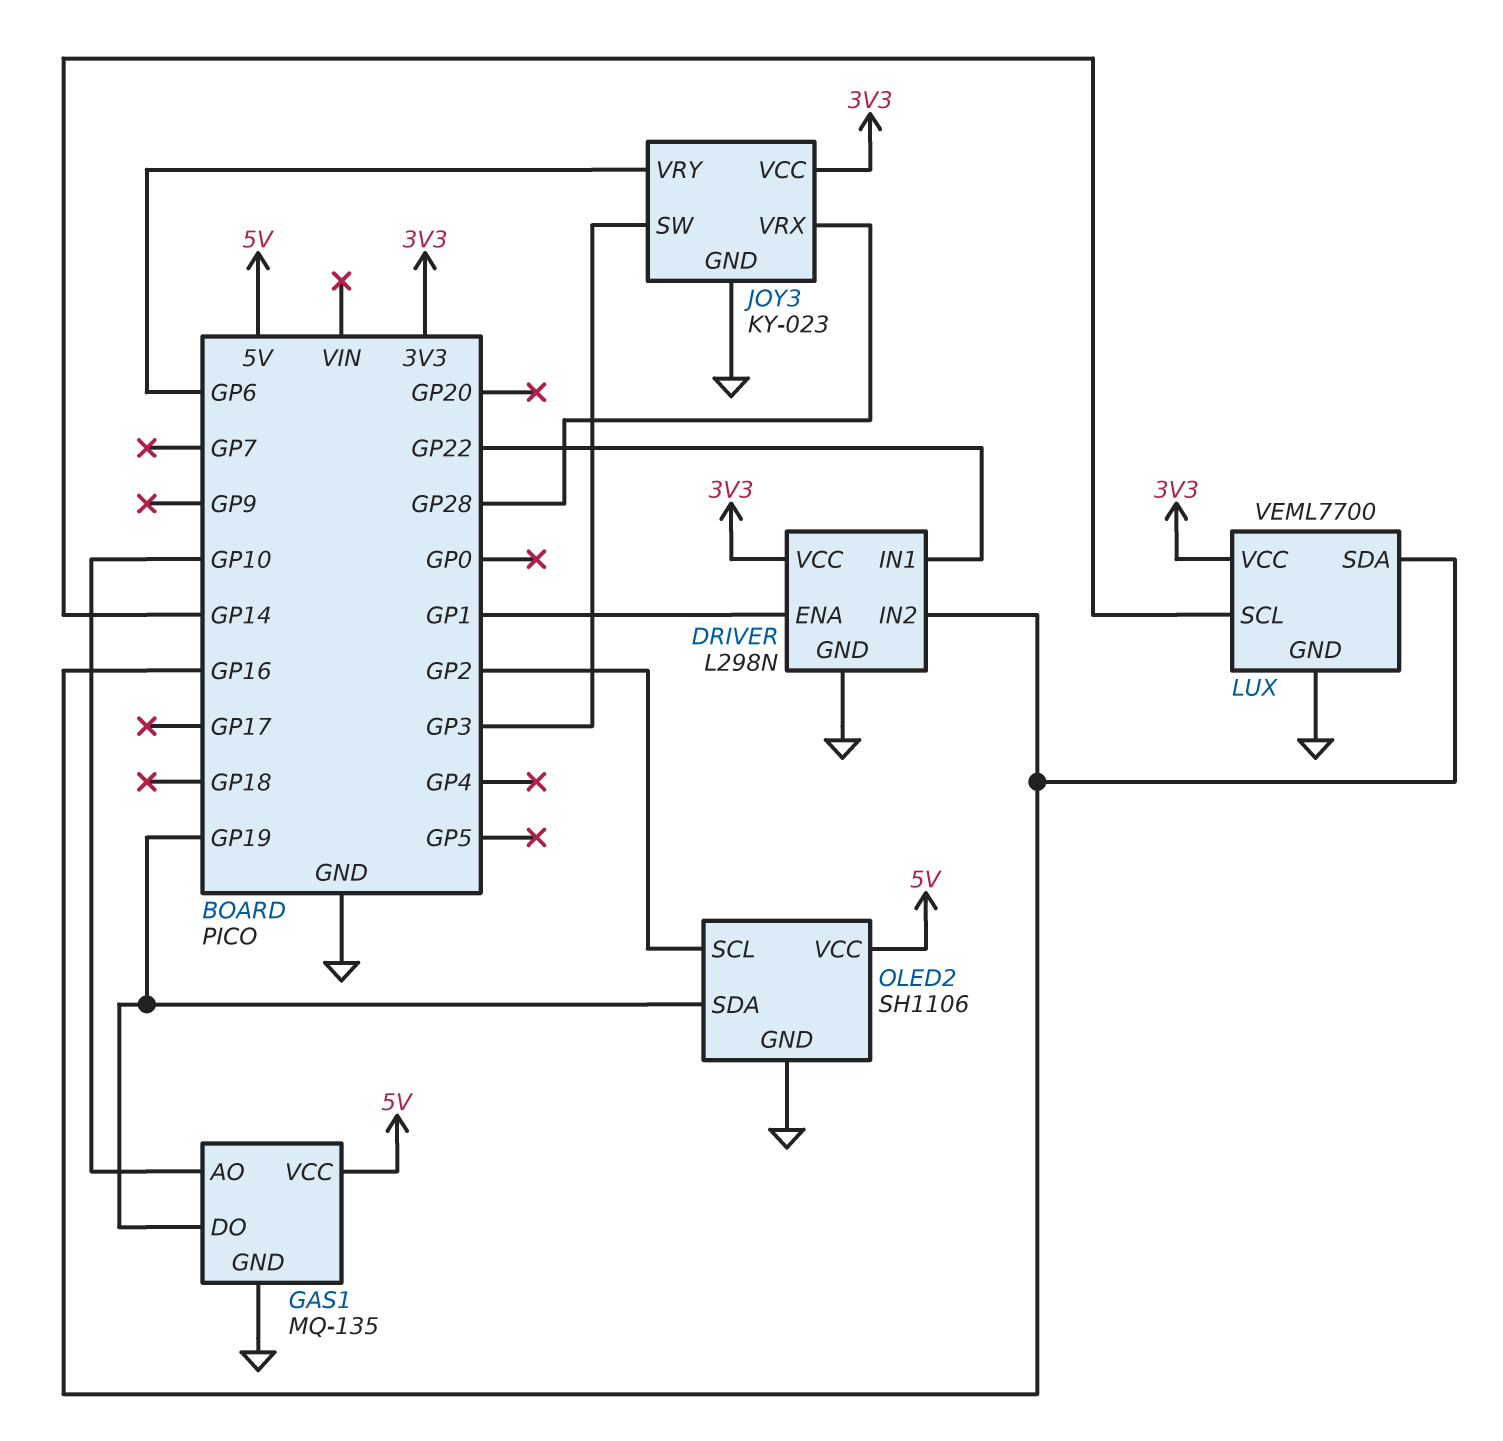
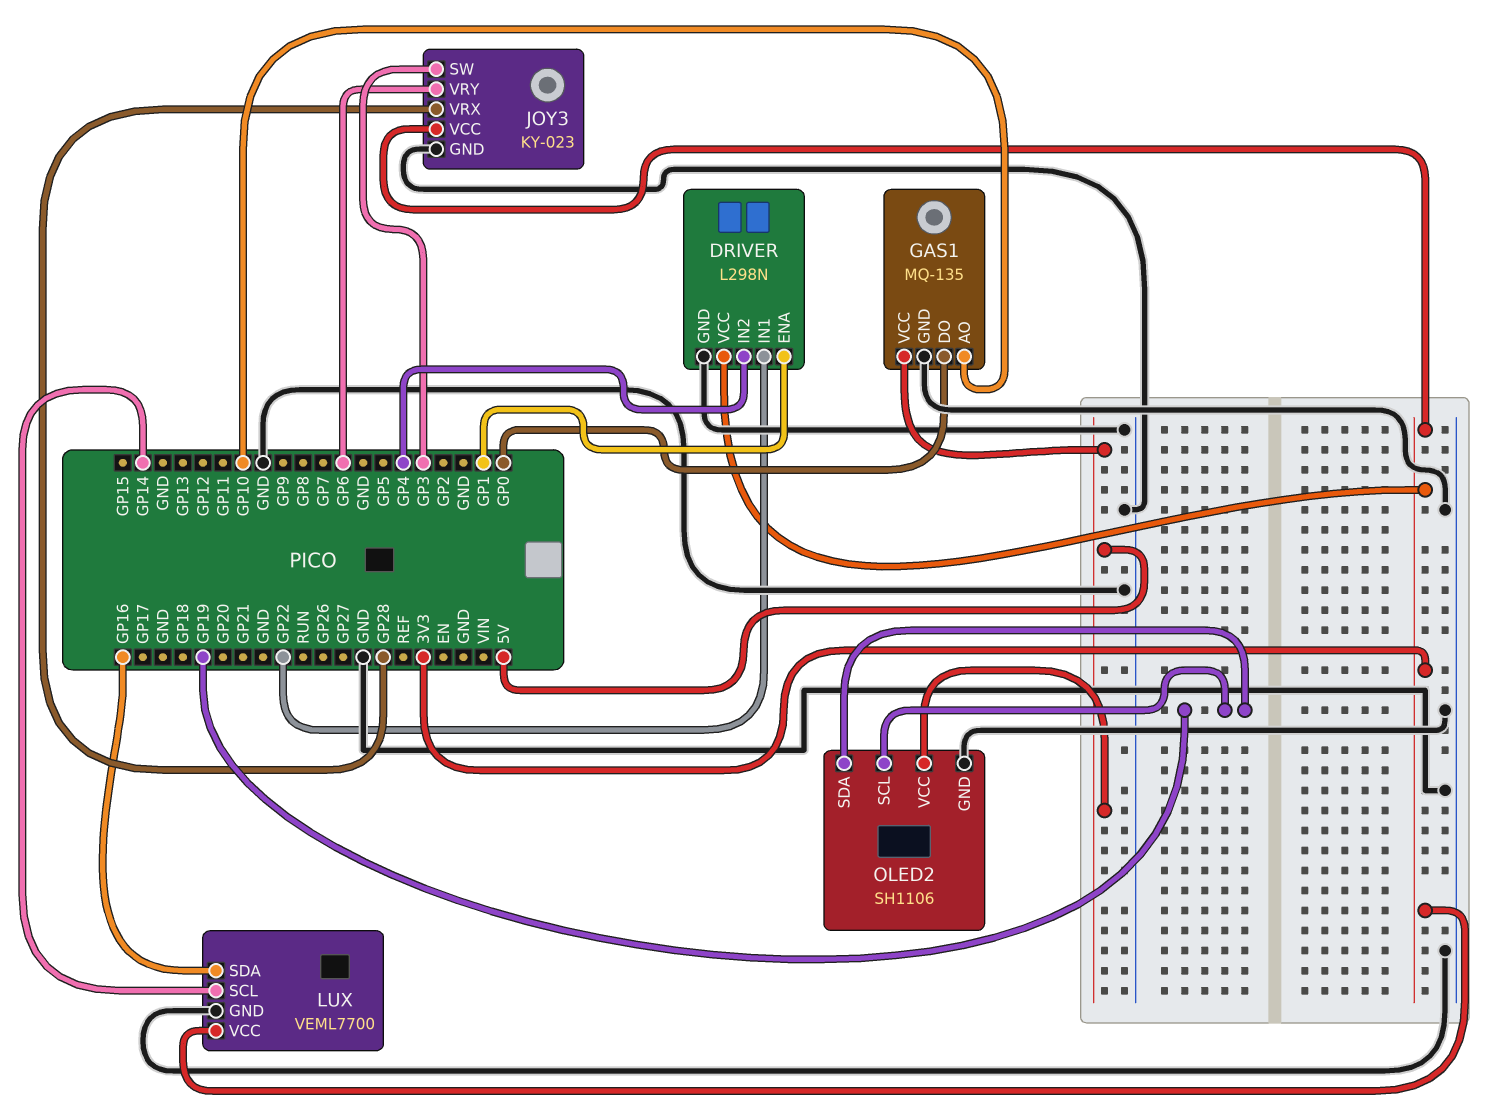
DRIVER pin IN2: GP16 -> GP4
GAS1 pin DO: GP19 -> GP0
OLED2 pin SCL: GP2 -> GP19

